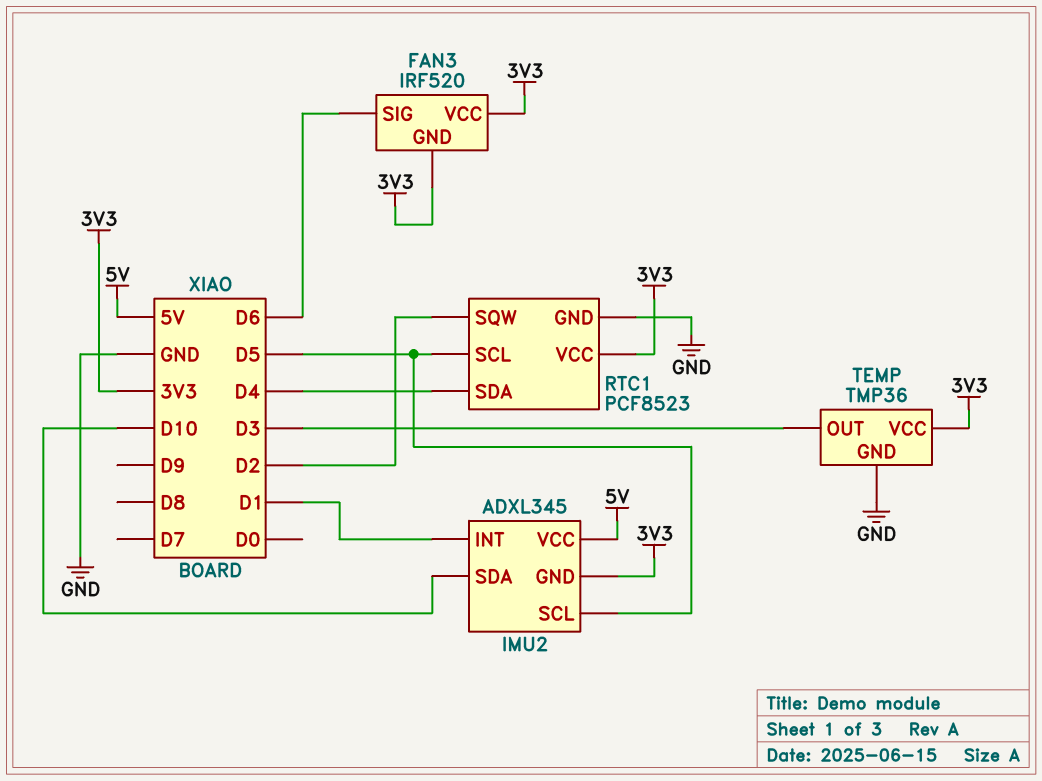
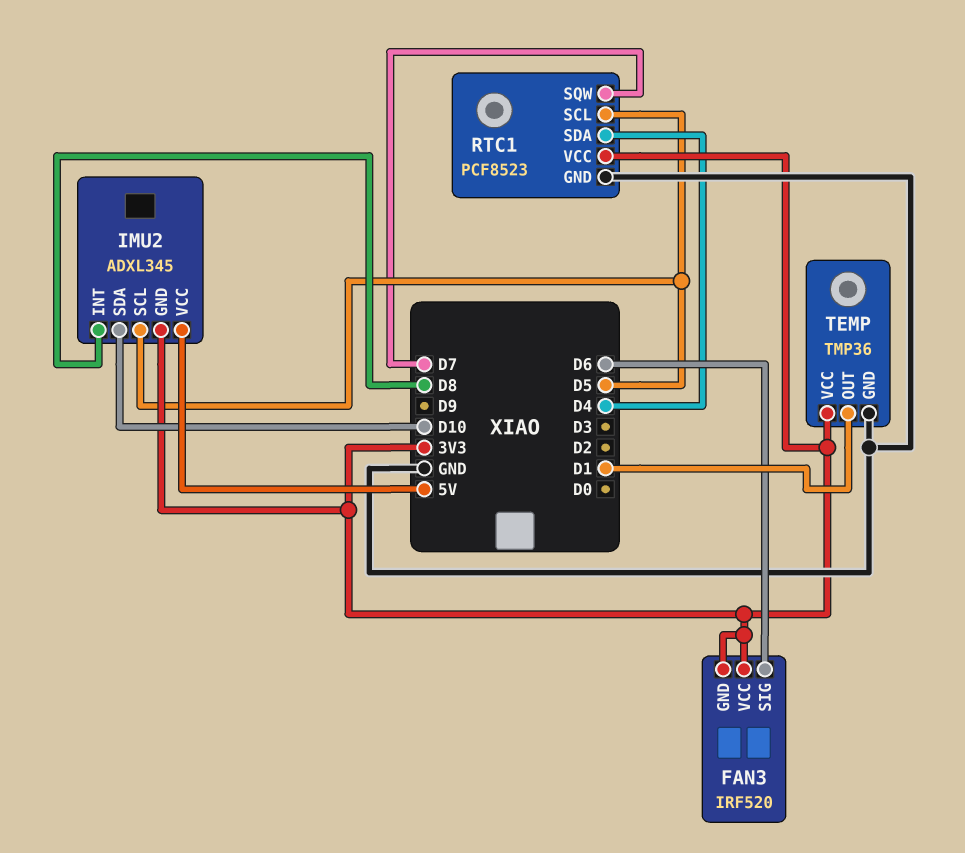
IMU2 pin INT: D1 -> D8
RTC1 pin SQW: D2 -> D7
TEMP pin OUT: D3 -> D1

